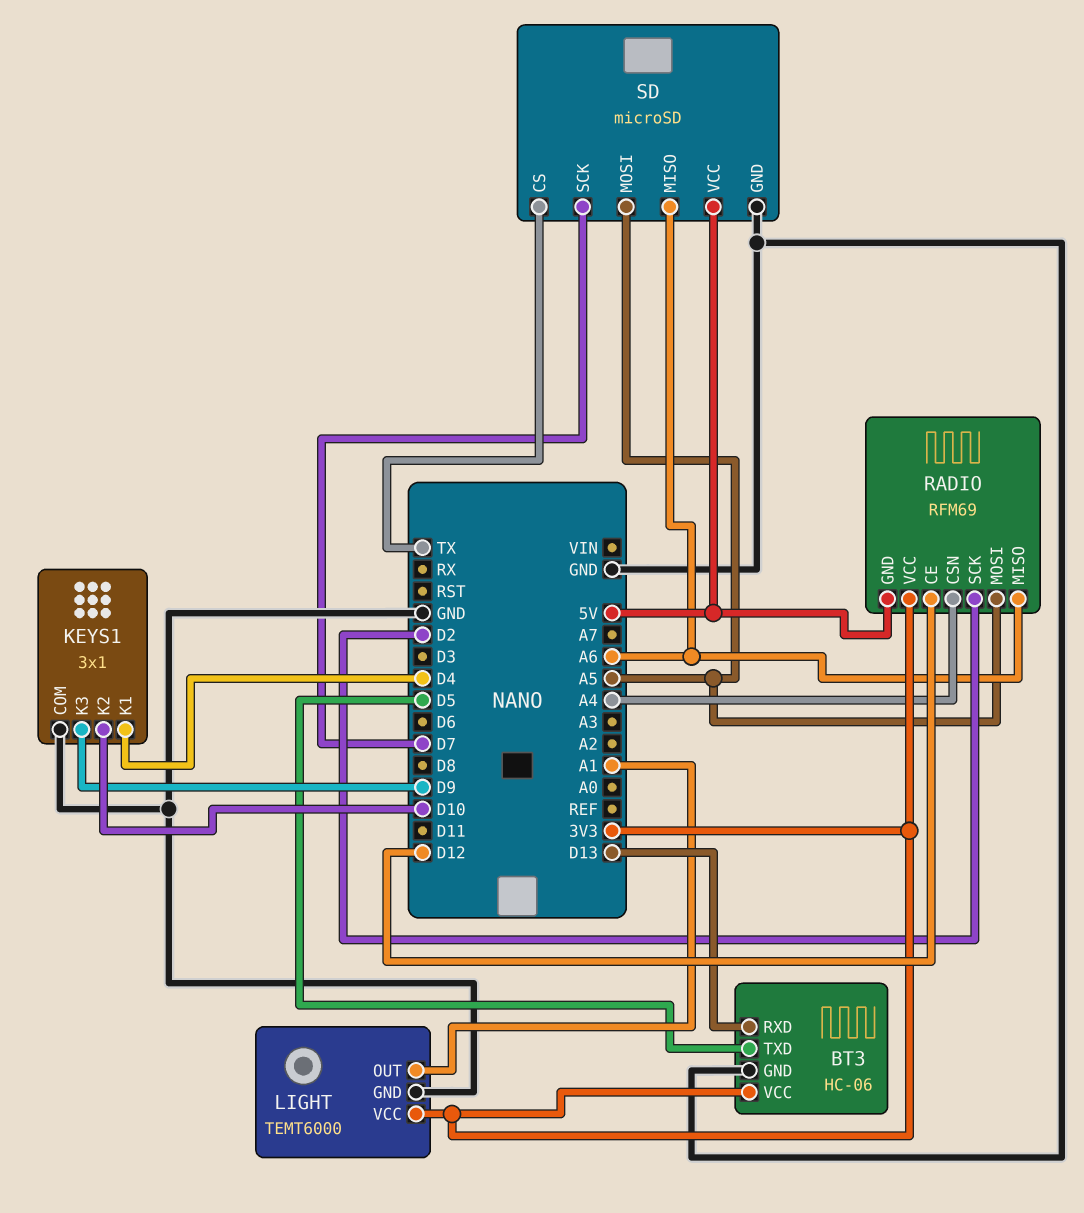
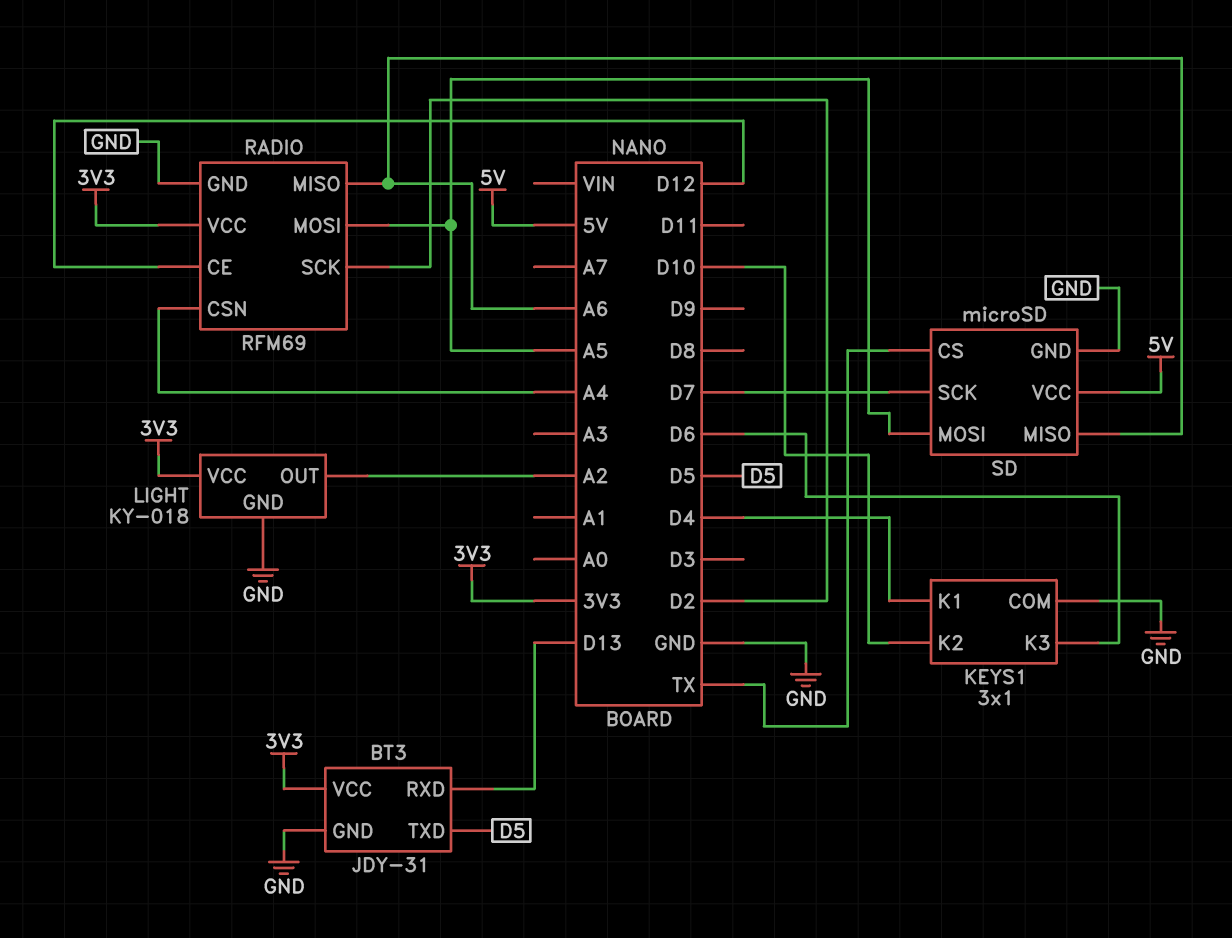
BT3: HC-06 -> JDY-31
KEYS1 pin K3: D9 -> D6
LIGHT: TEMT6000 -> KY-018
LIGHT pin OUT: A1 -> A2
RADIO pin GND: 5V -> GND

